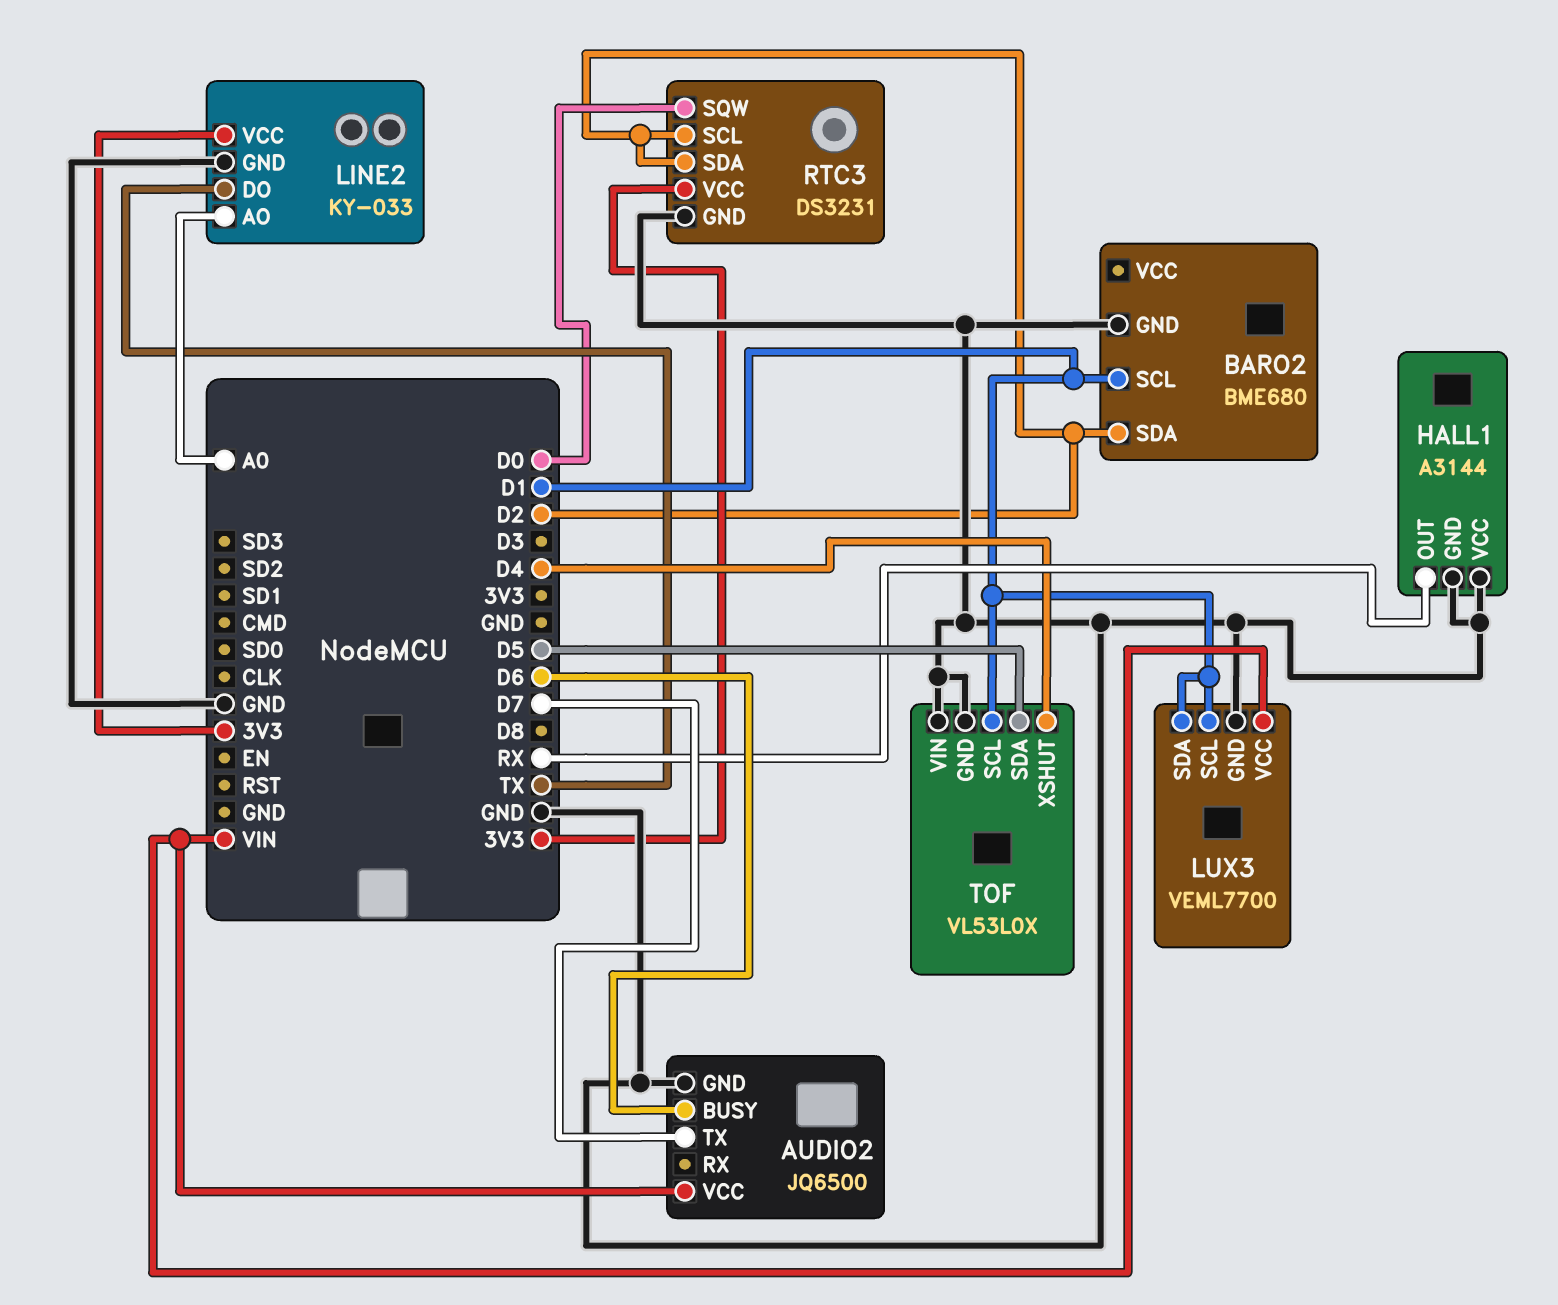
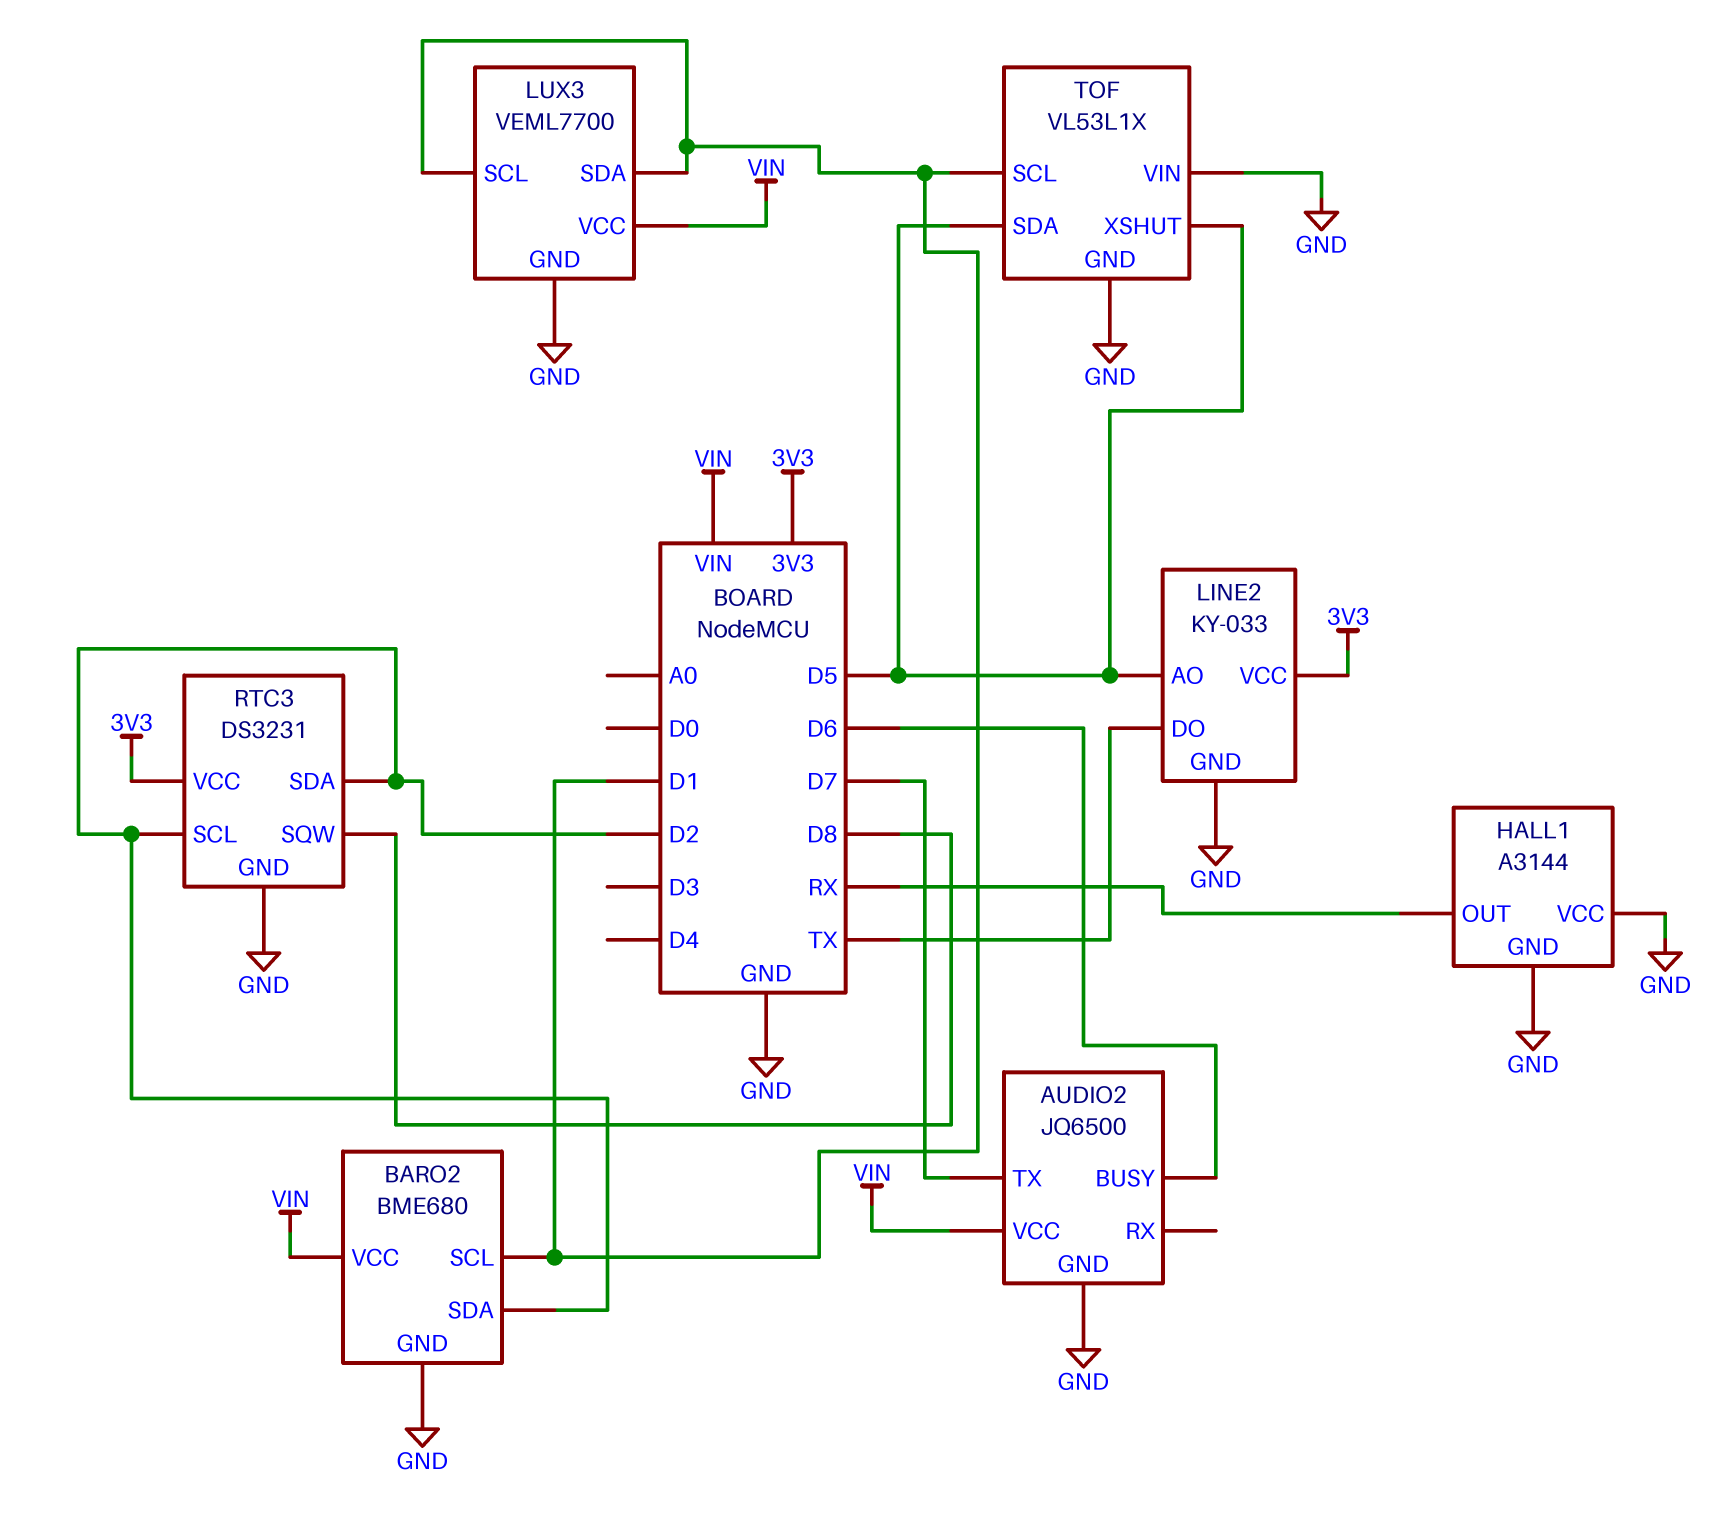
BARO2 pin VCC: none -> VIN
LINE2 pin AO: A0 -> D5
RTC3 pin SQW: D0 -> D8
TOF: VL53L0X -> VL53L1X
TOF pin XSHUT: D4 -> D5

